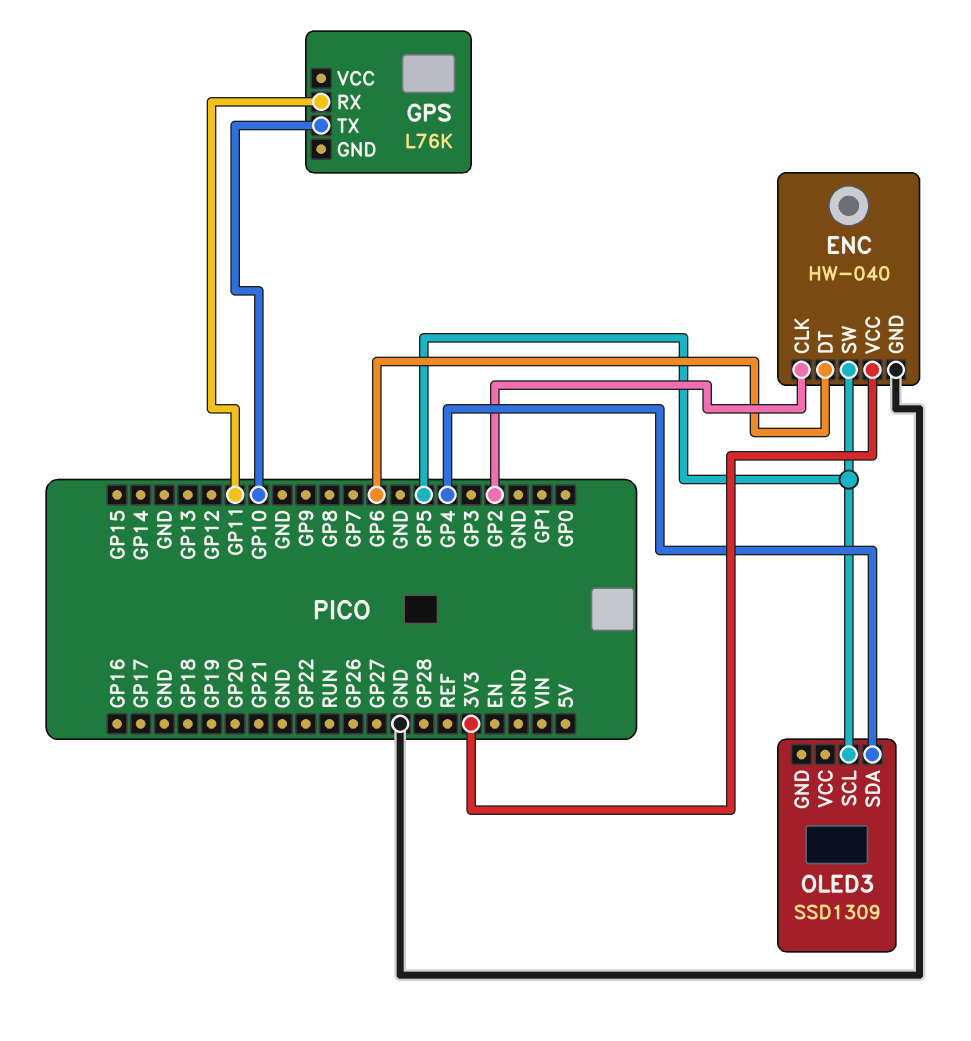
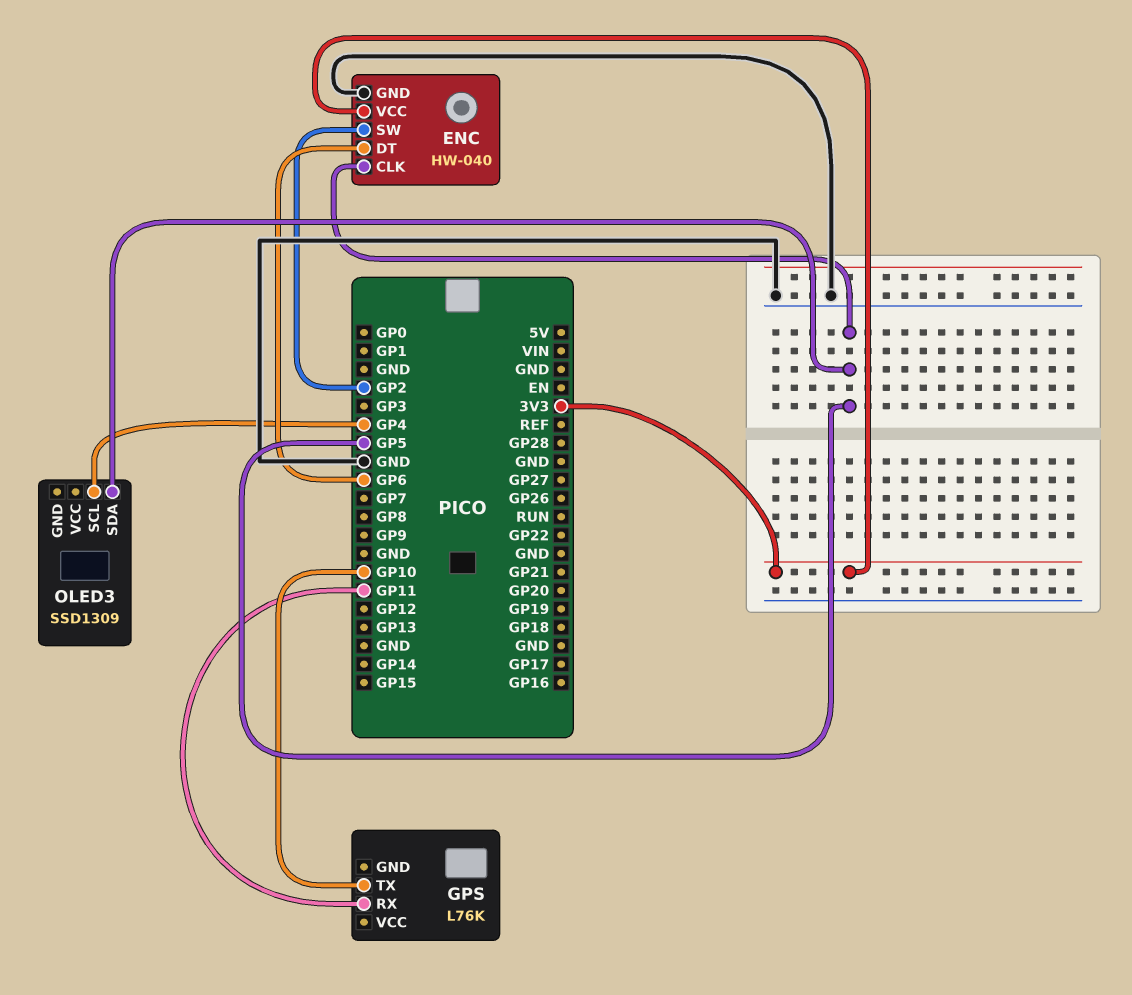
ENC pin CLK: GP2 -> GP5
ENC pin SW: GP5 -> GP2
OLED3 pin SCL: GP5 -> GP4
OLED3 pin SDA: GP4 -> GP5

